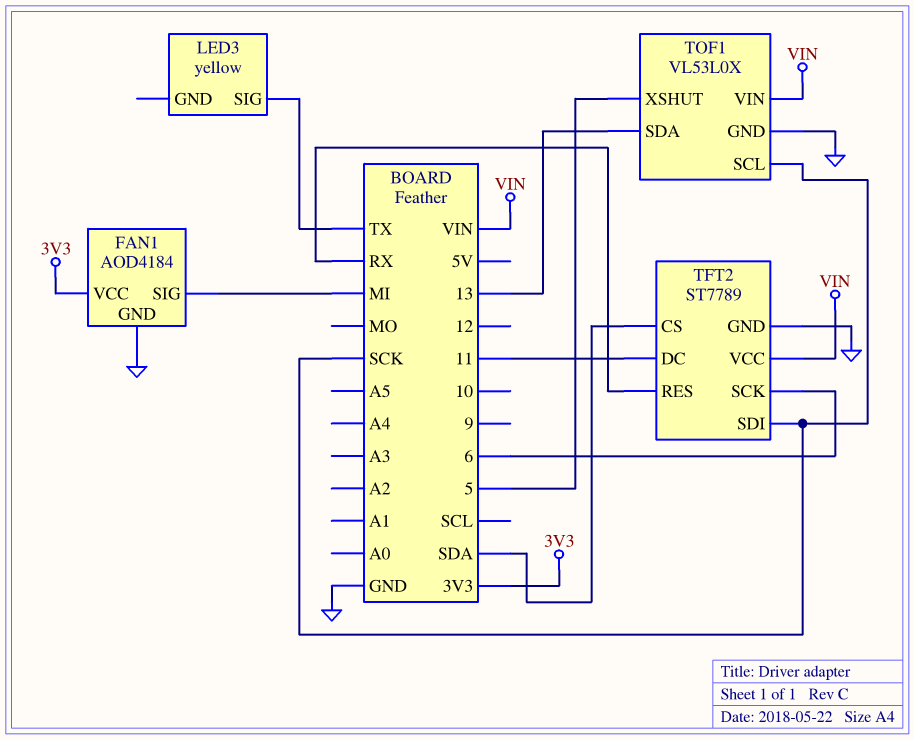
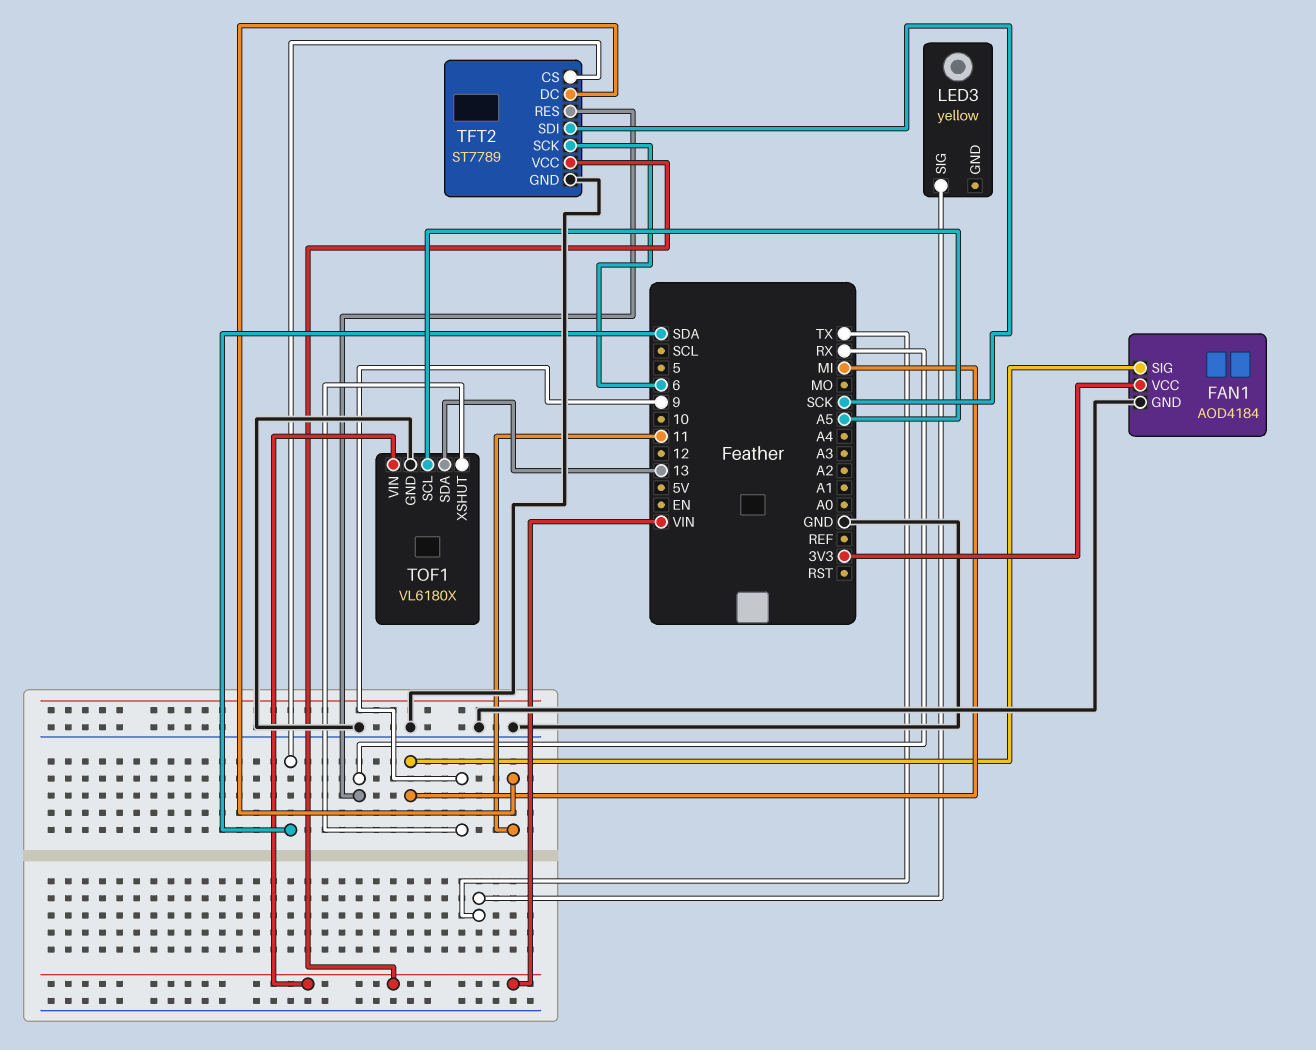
TOF1: VL53L0X -> VL6180X
TOF1 pin SCL: SCK -> A5
TOF1 pin XSHUT: 5 -> 9

